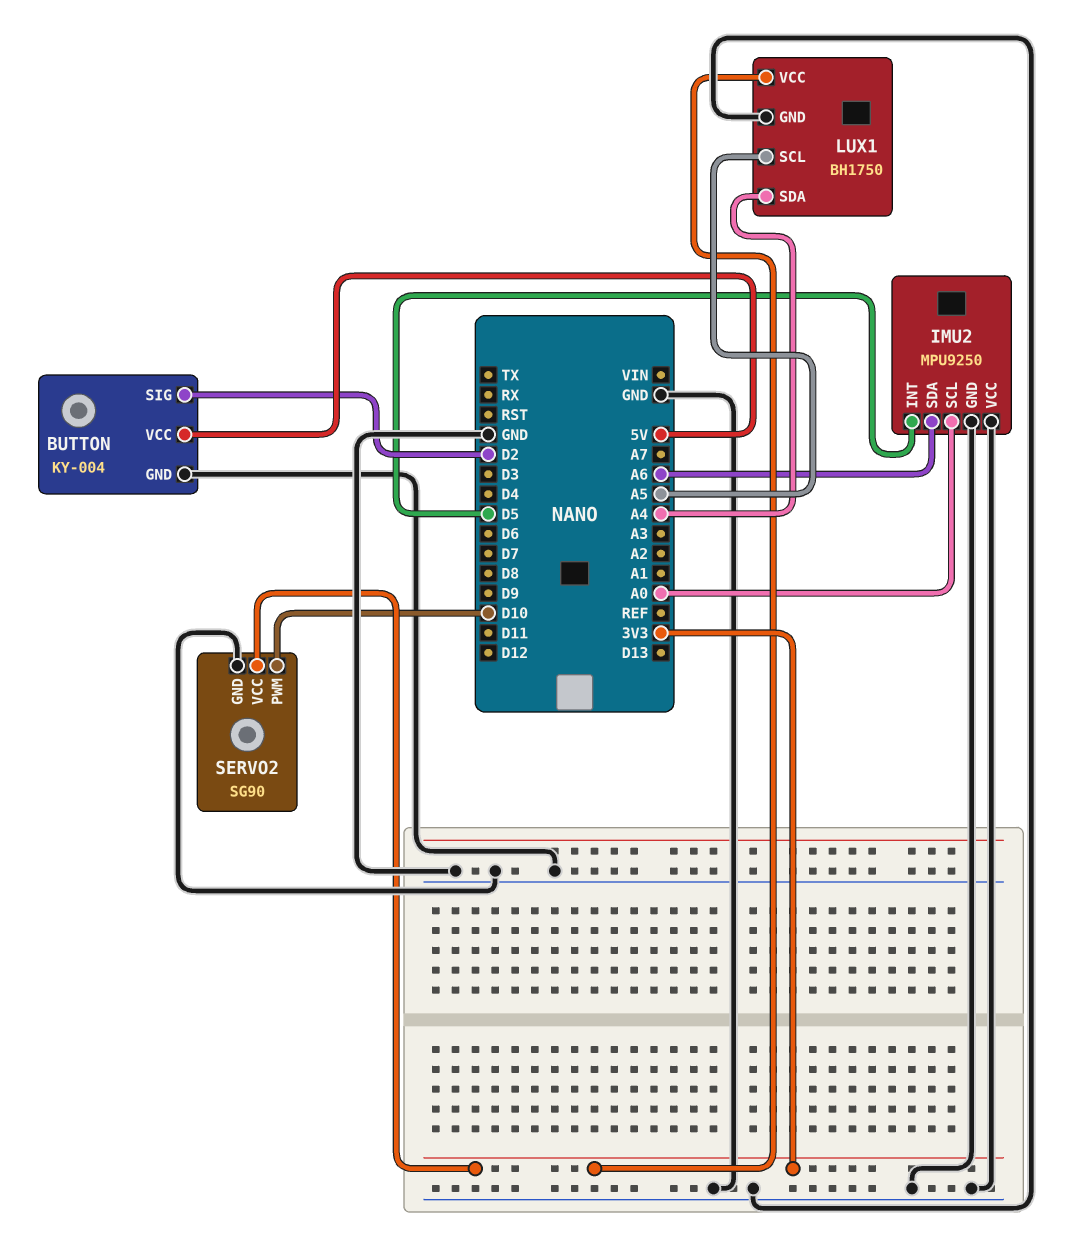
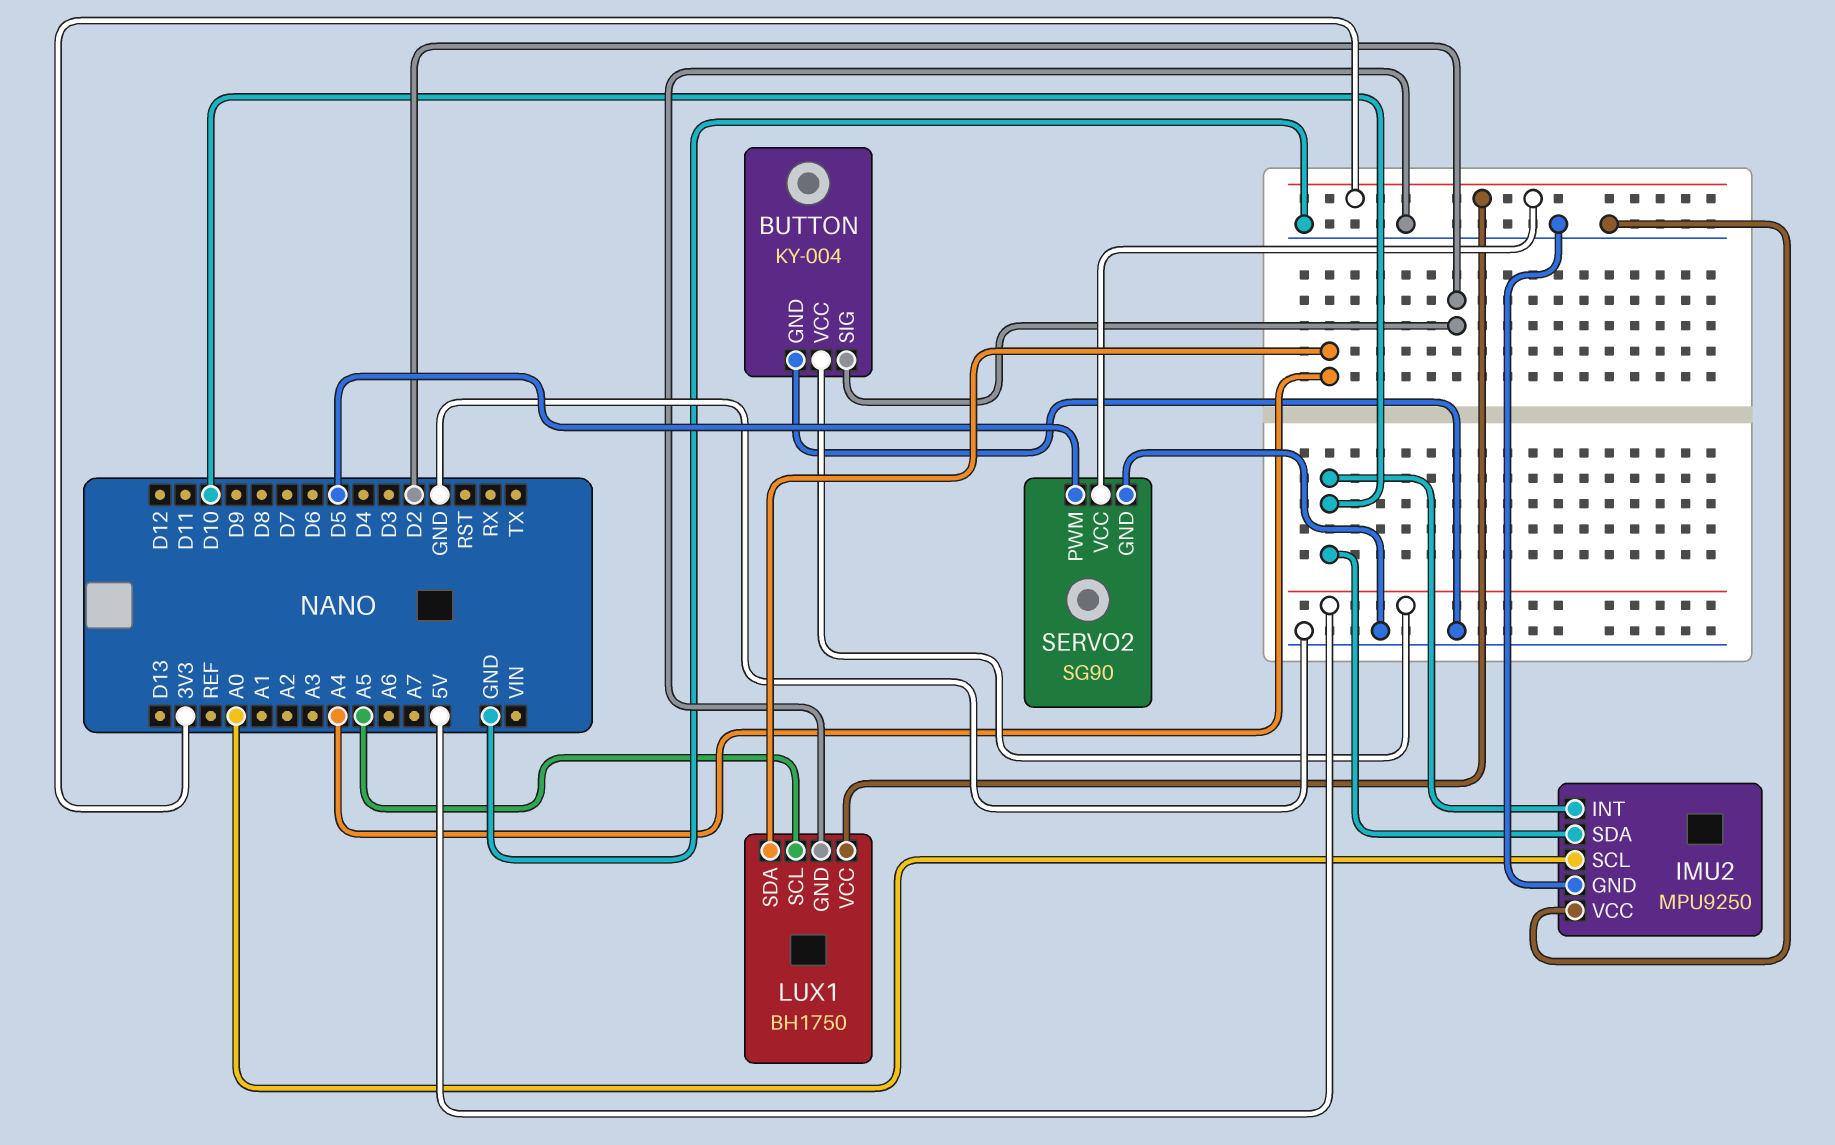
IMU2 pin INT: D5 -> D10
IMU2 pin SDA: A6 -> D10
SERVO2 pin PWM: D10 -> D5

